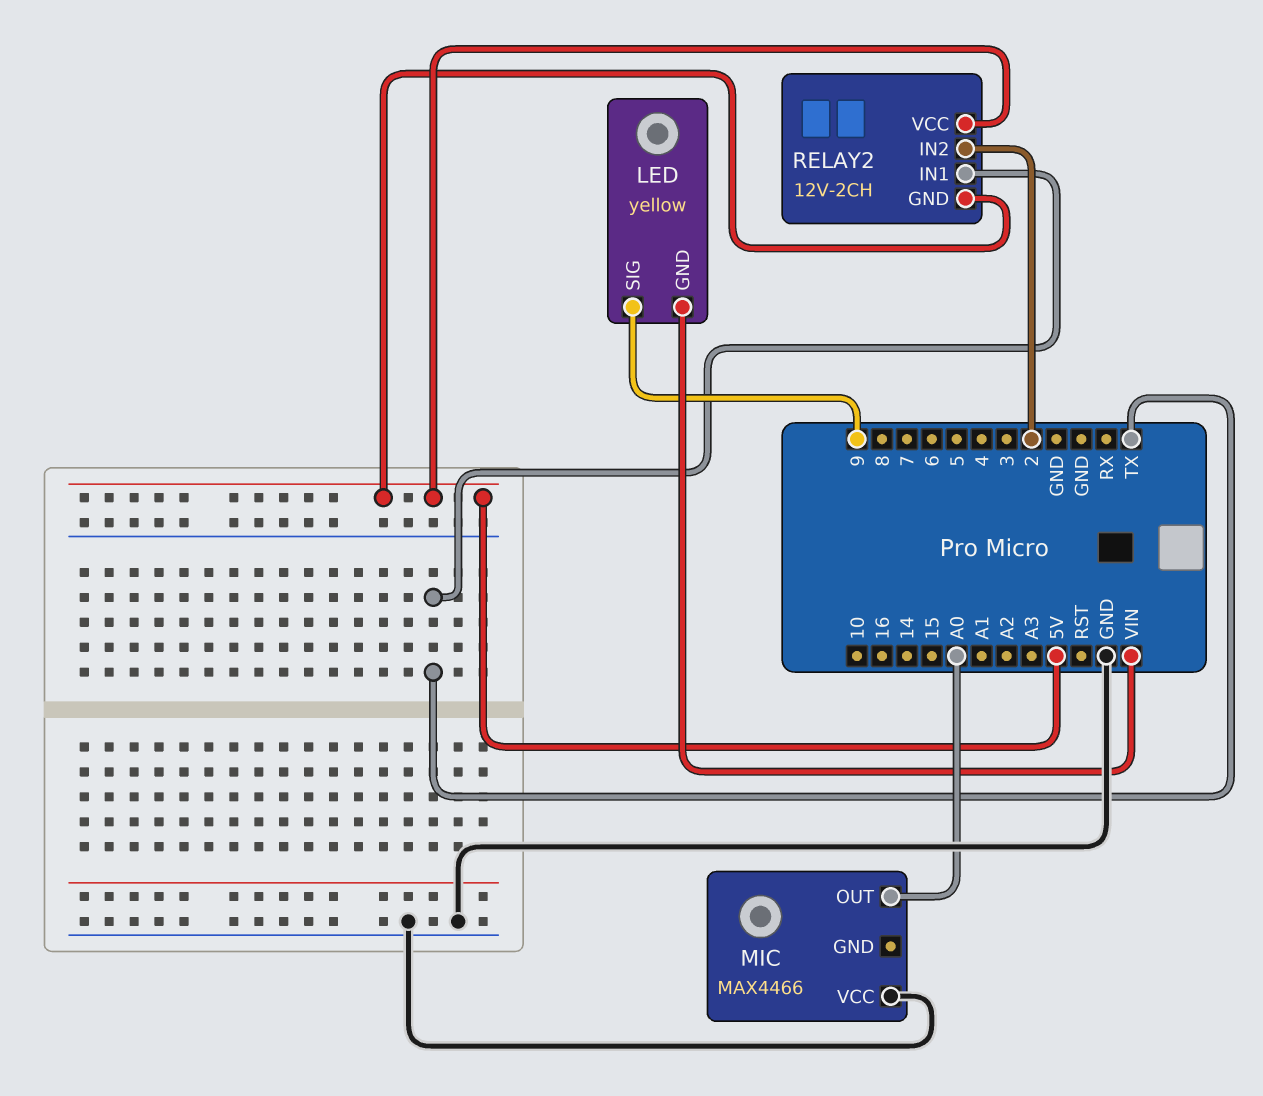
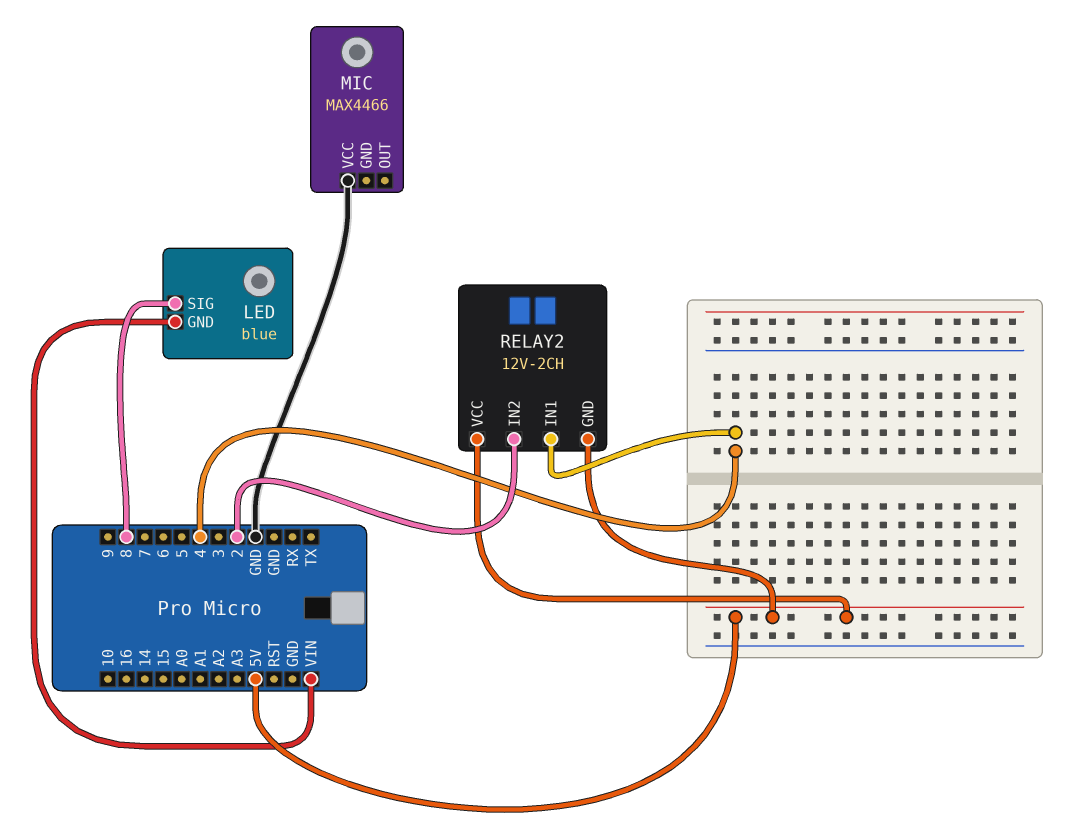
LED: yellow -> blue
LED pin SIG: 9 -> 8
MIC pin OUT: A0 -> none
RELAY2 pin IN1: TX -> 4

